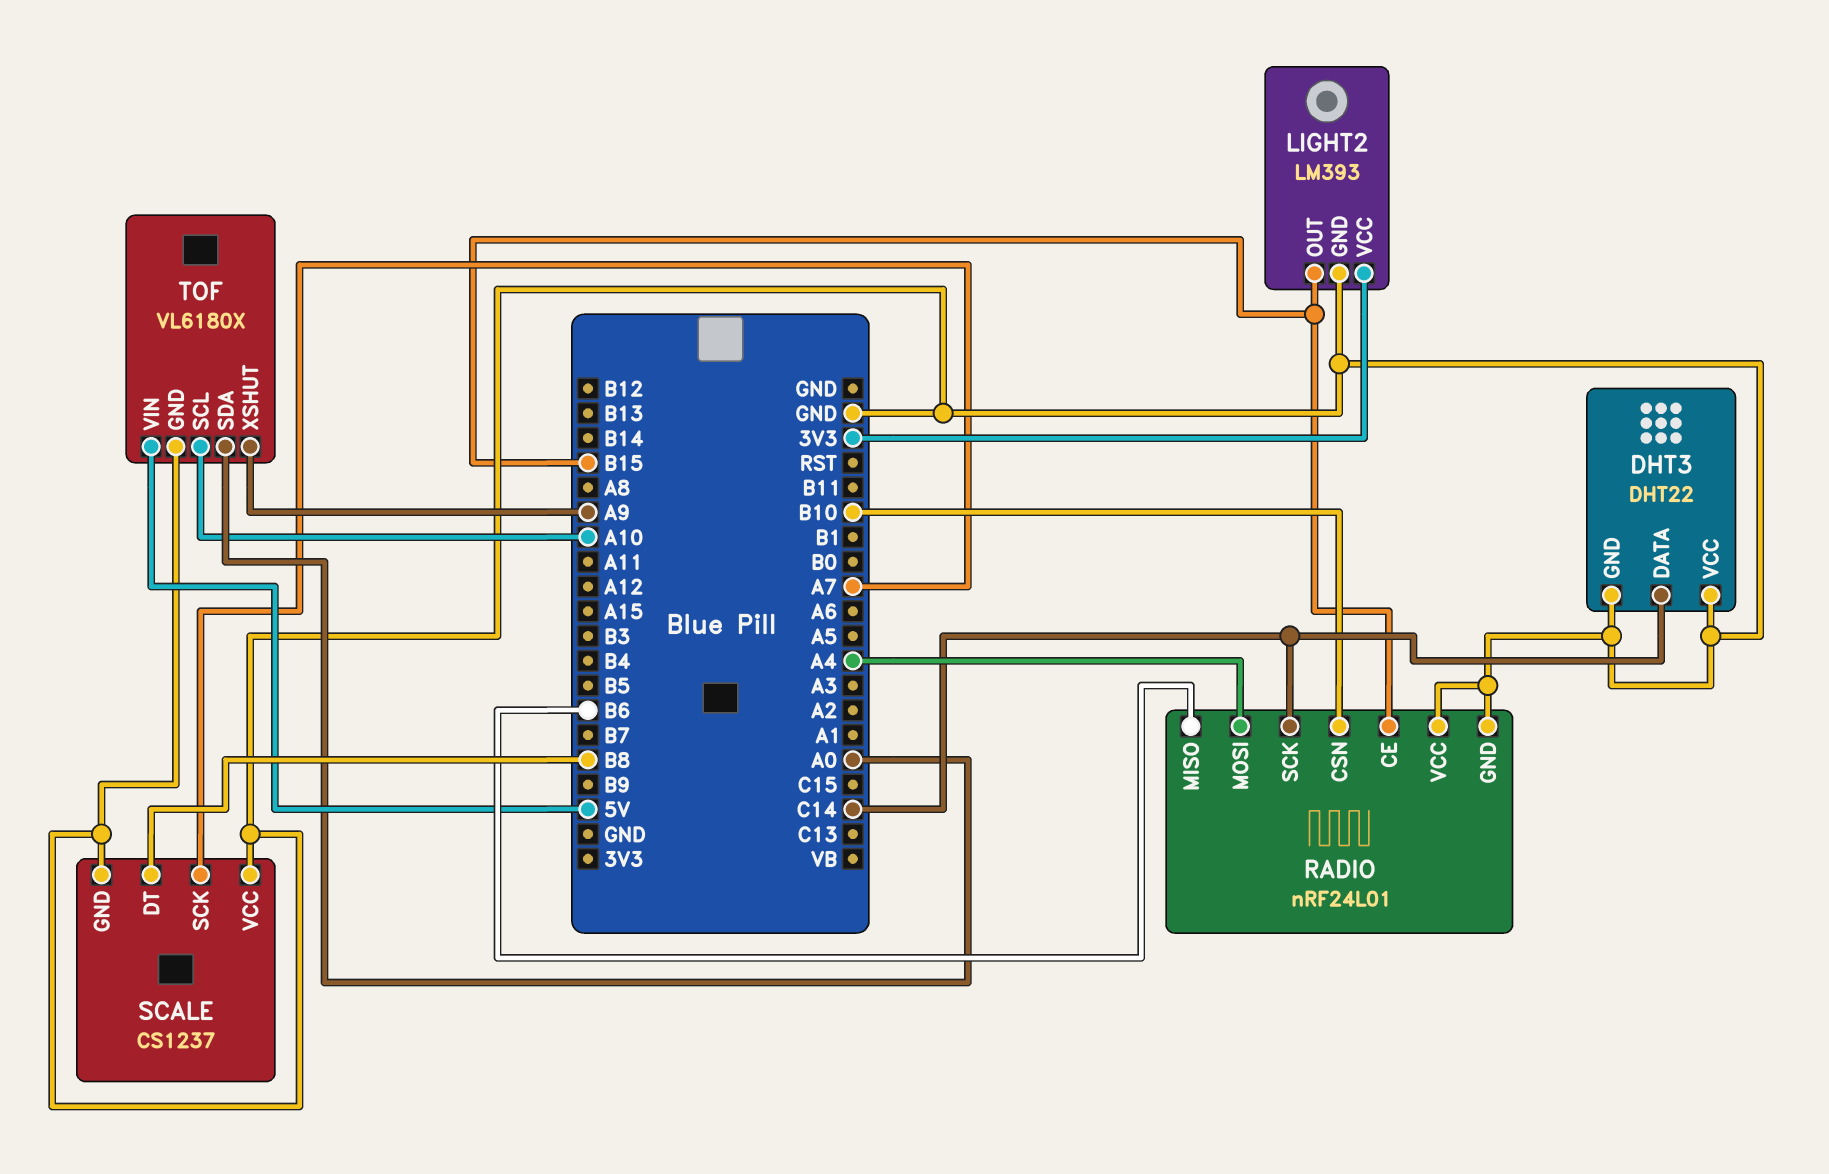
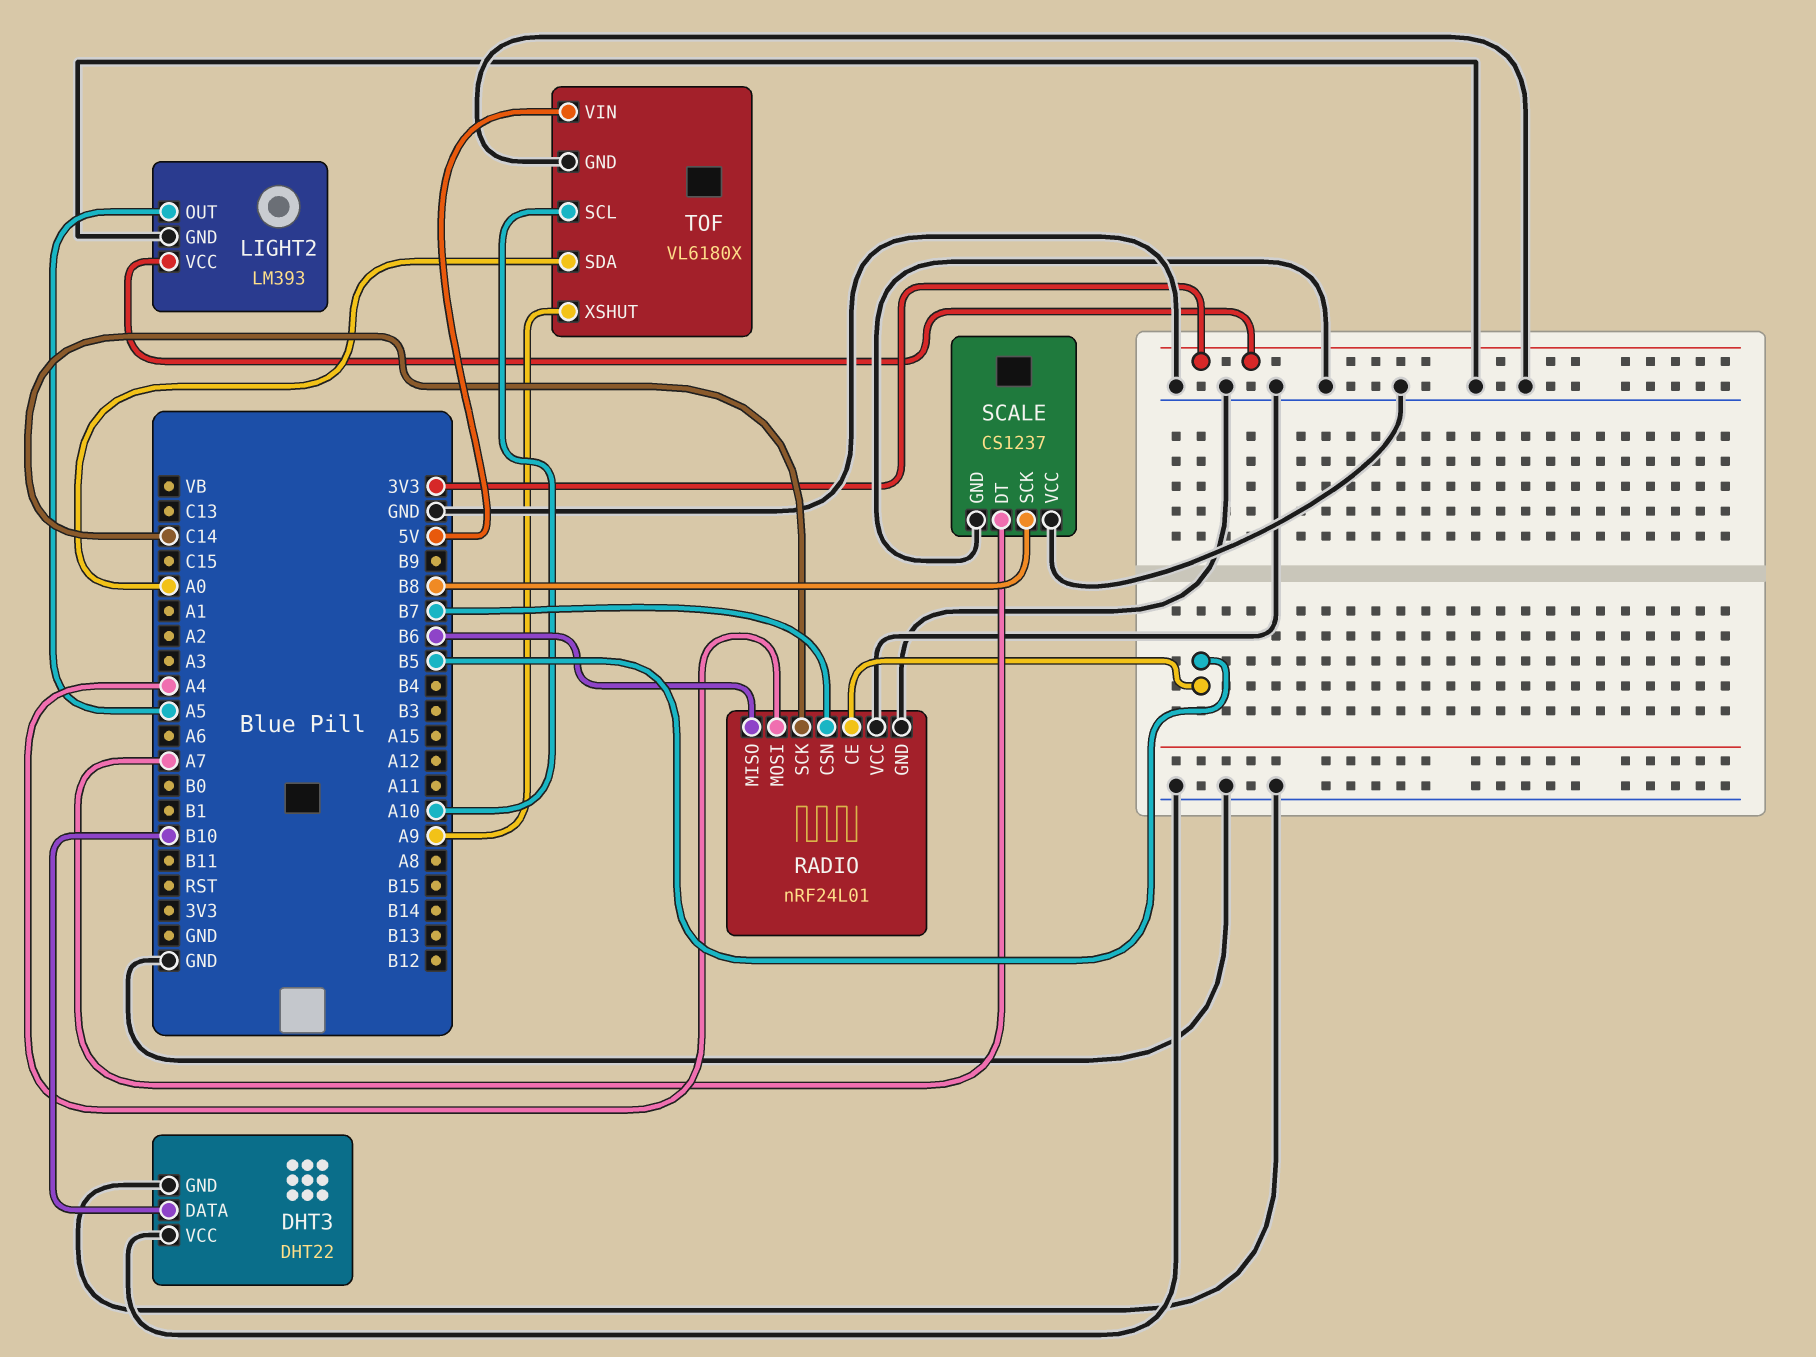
DHT3 pin DATA: C14 -> B10
LIGHT2 pin OUT: B15 -> A5
RADIO pin CE: B15 -> B5
RADIO pin CSN: B10 -> B7
SCALE pin DT: B8 -> A7
SCALE pin SCK: A7 -> B8

